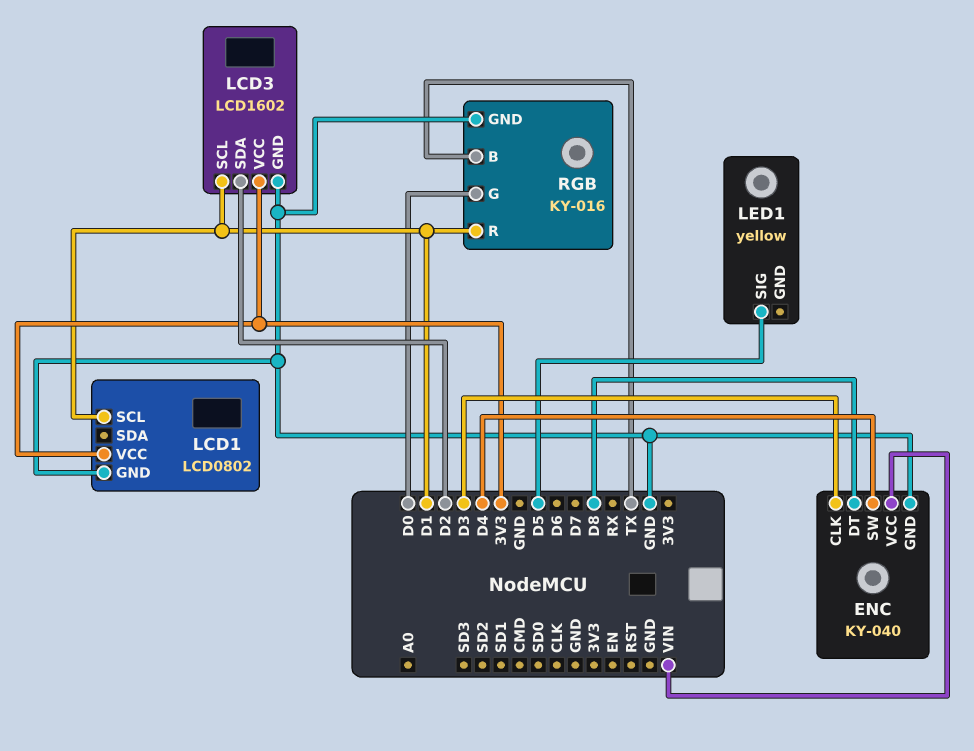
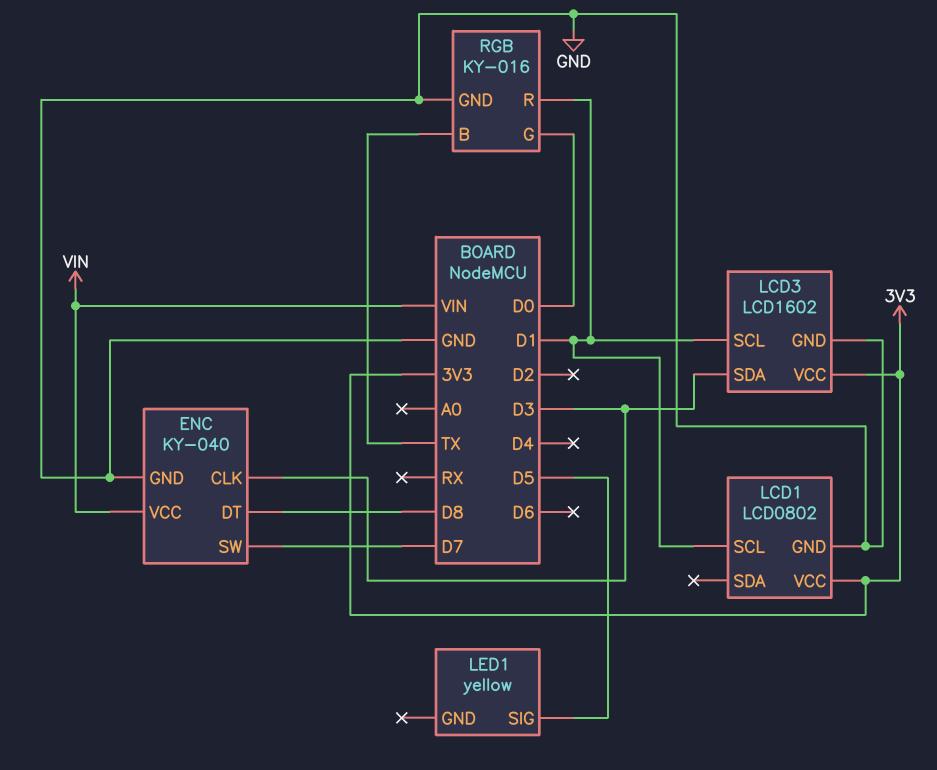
ENC pin SW: D4 -> D7
LCD3 pin SDA: D2 -> D3

